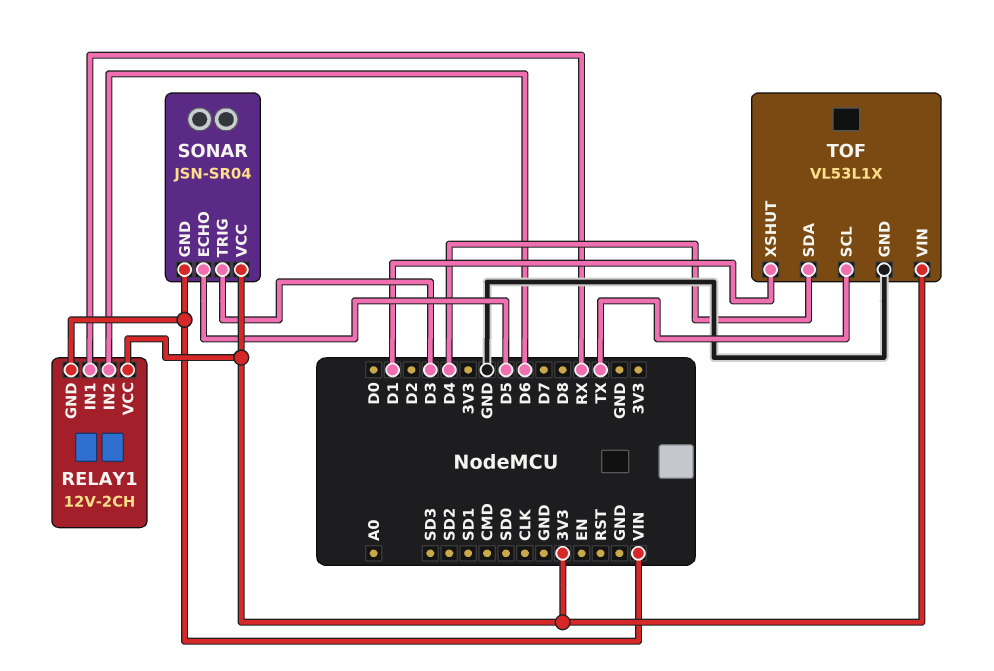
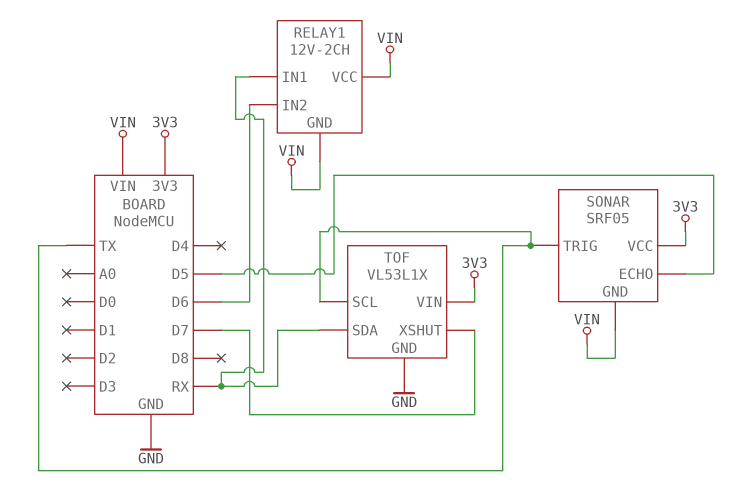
RELAY1 pin VCC: 3V3 -> VIN
SONAR: JSN-SR04 -> SRF05
SONAR pin TRIG: D3 -> TX
TOF pin SDA: D4 -> RX
TOF pin XSHUT: D1 -> D7

